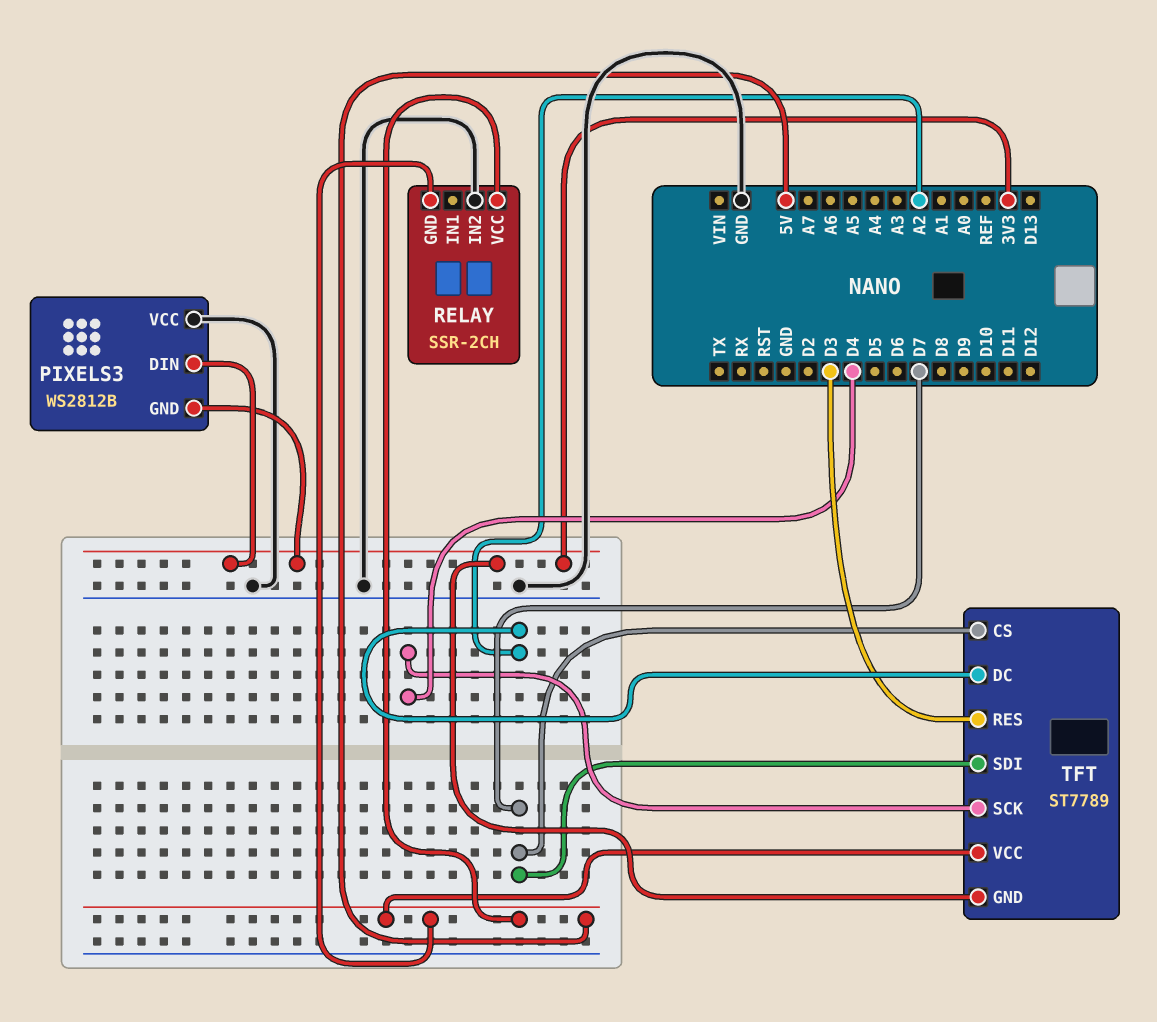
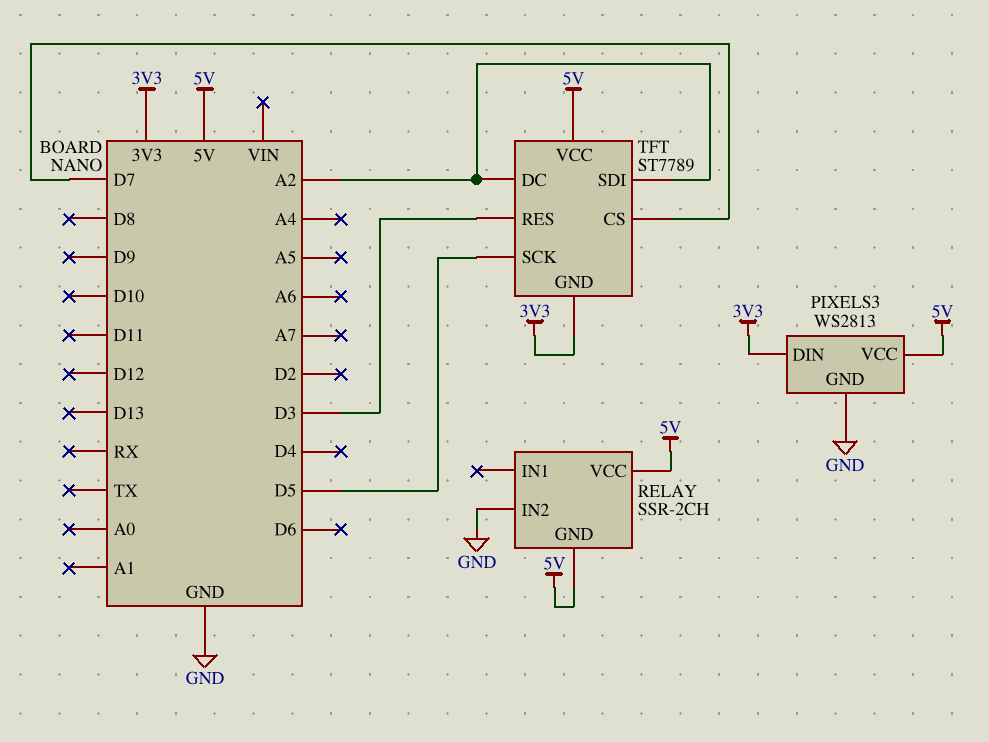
PIXELS3: WS2812B -> WS2813
PIXELS3 pin GND: 3V3 -> GND
PIXELS3 pin VCC: GND -> 5V
TFT pin SCK: D4 -> D5
TFT pin SDI: D7 -> A2

